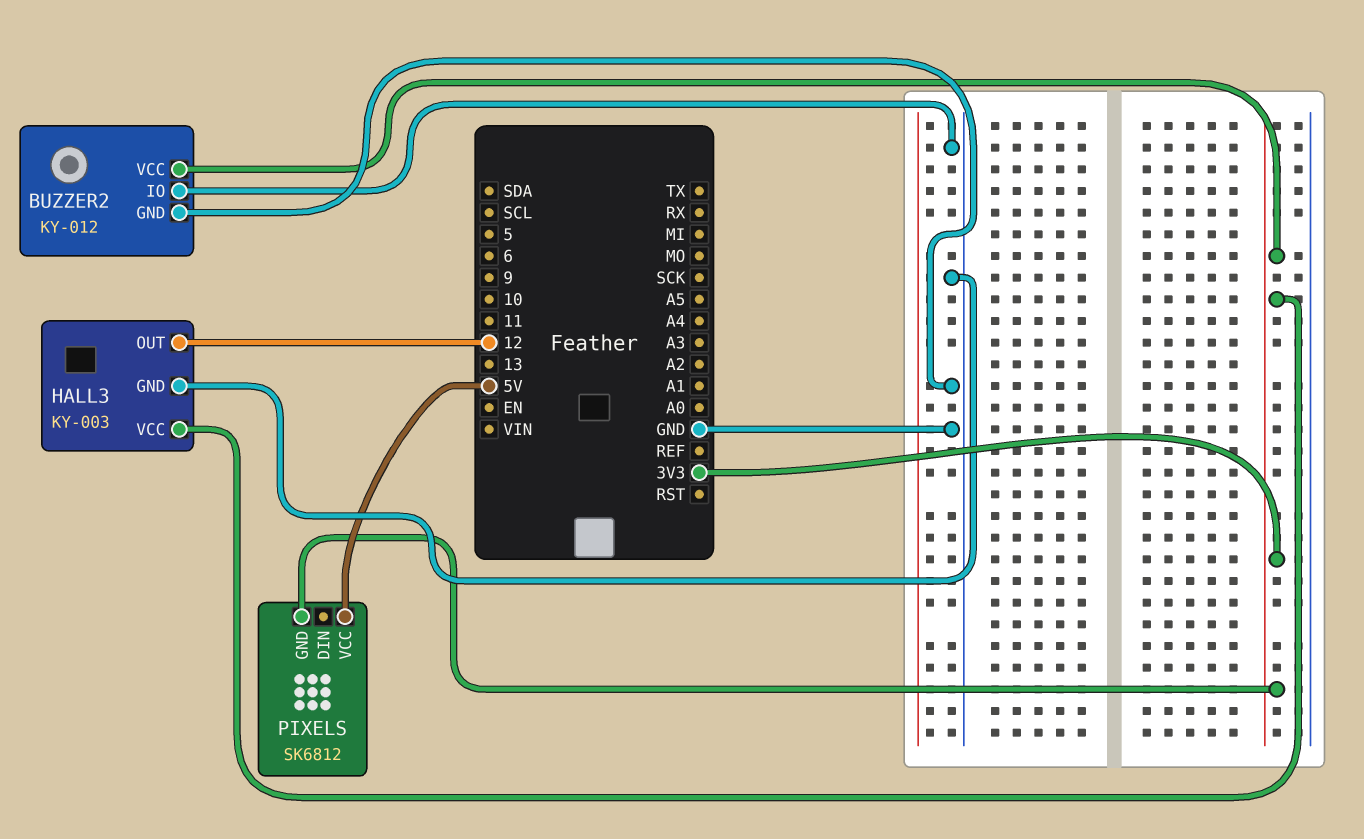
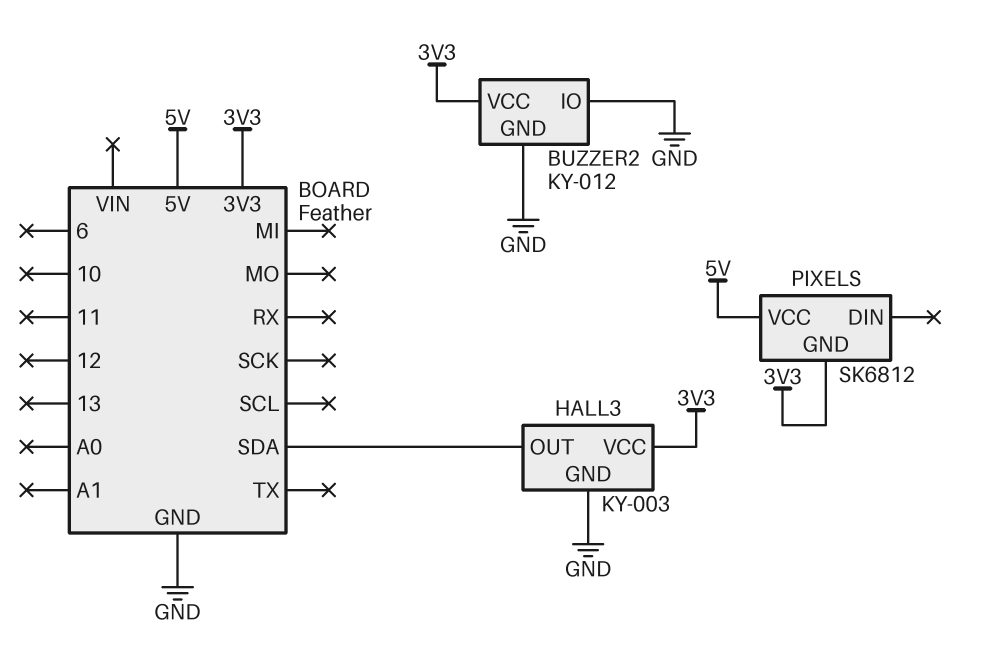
HALL3 pin OUT: 12 -> SDA

